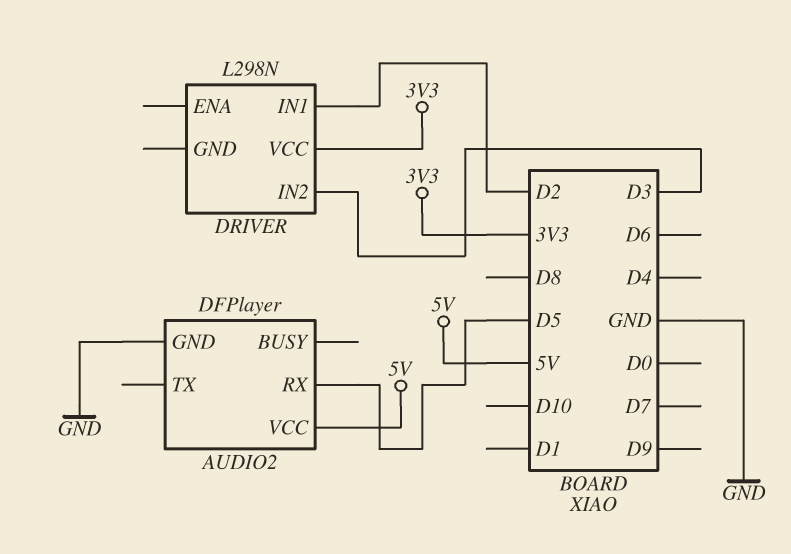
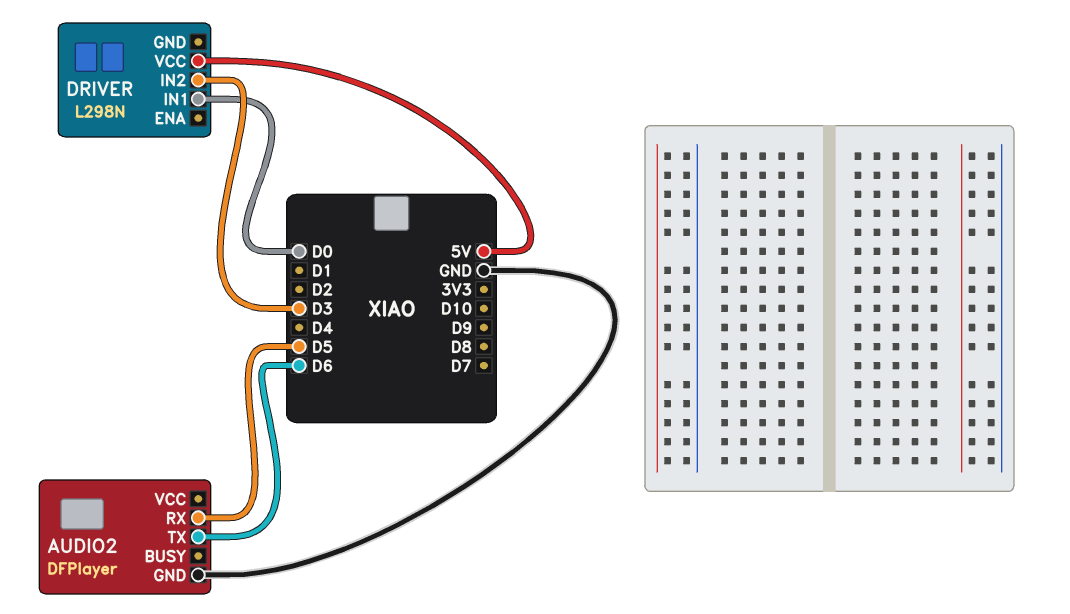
AUDIO2 pin TX: none -> D6
AUDIO2 pin VCC: 5V -> none
DRIVER pin IN1: D2 -> D0
DRIVER pin VCC: 3V3 -> 5V

